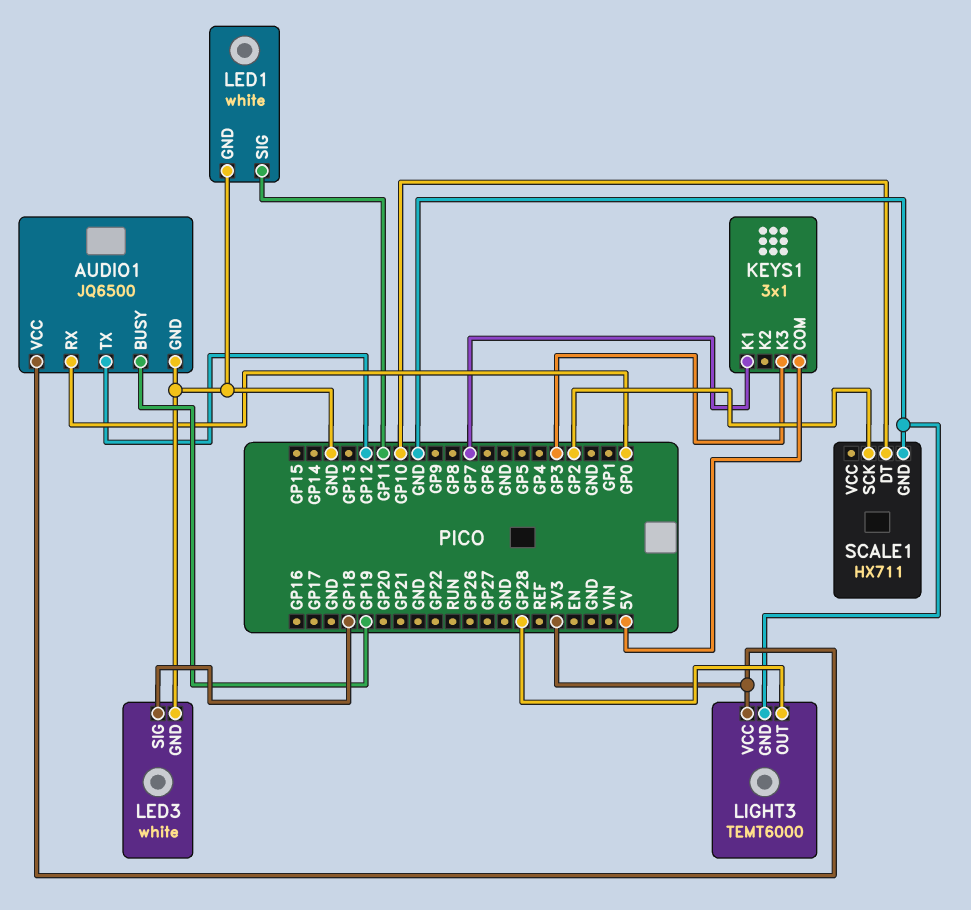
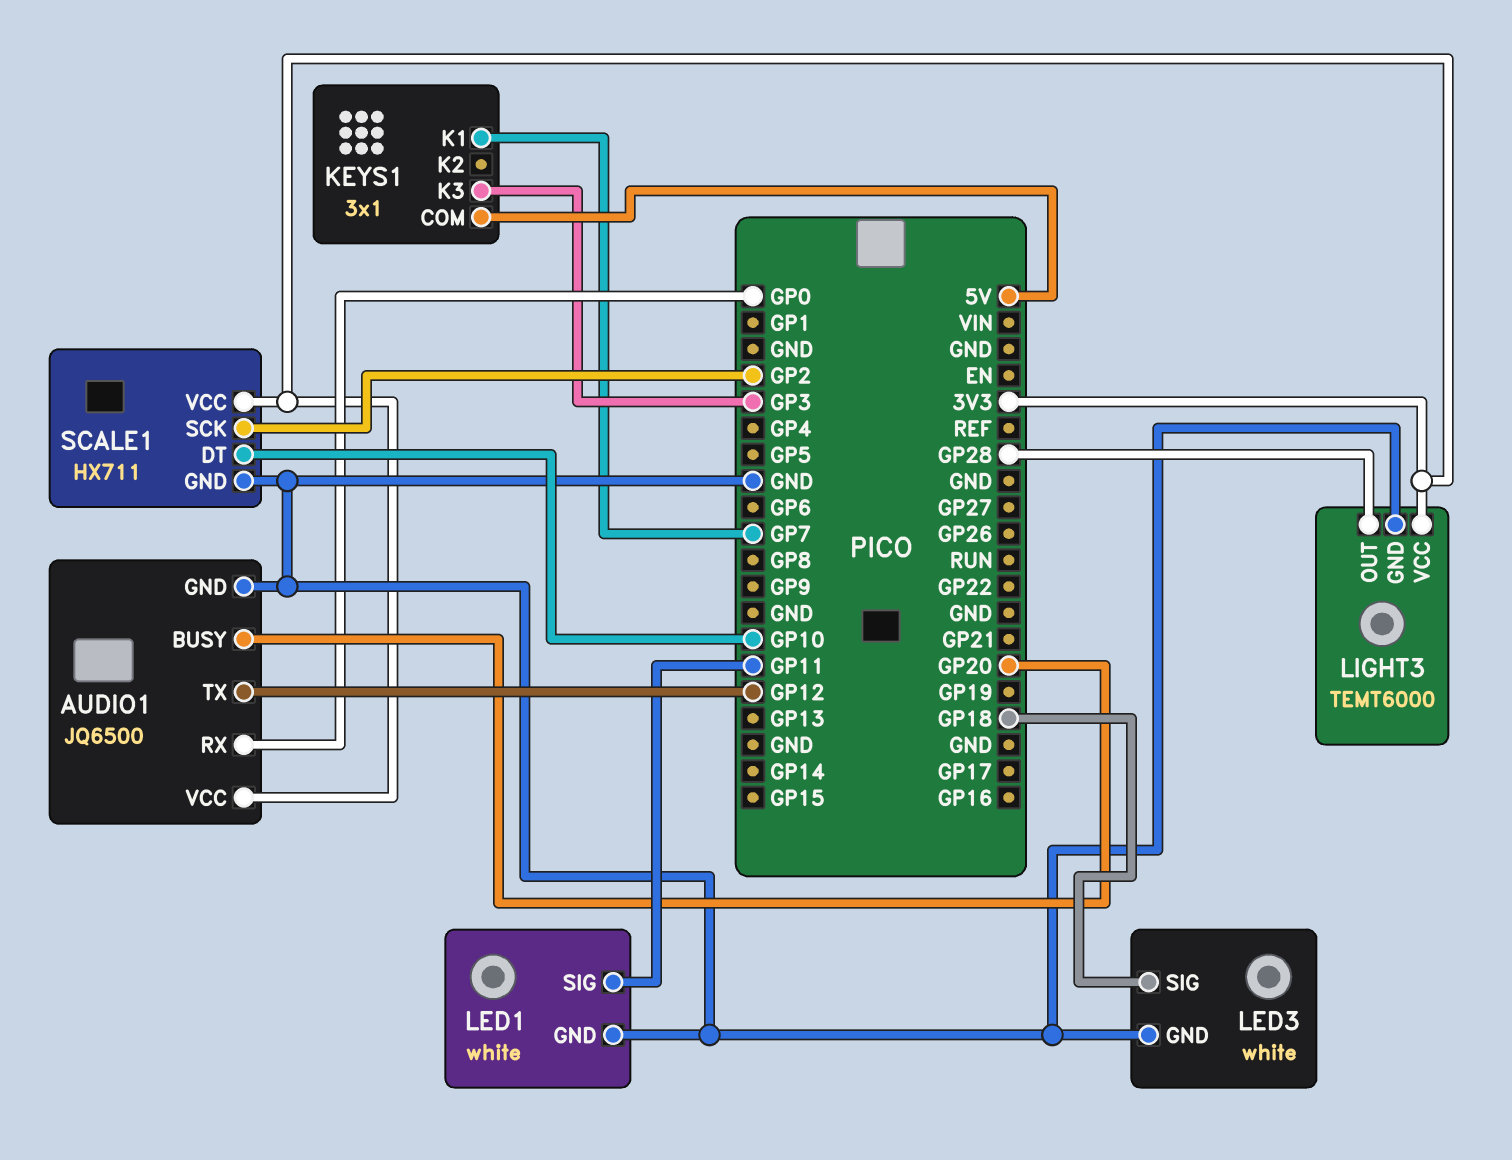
AUDIO1 pin BUSY: GP19 -> GP20
SCALE1 pin VCC: none -> 3V3

